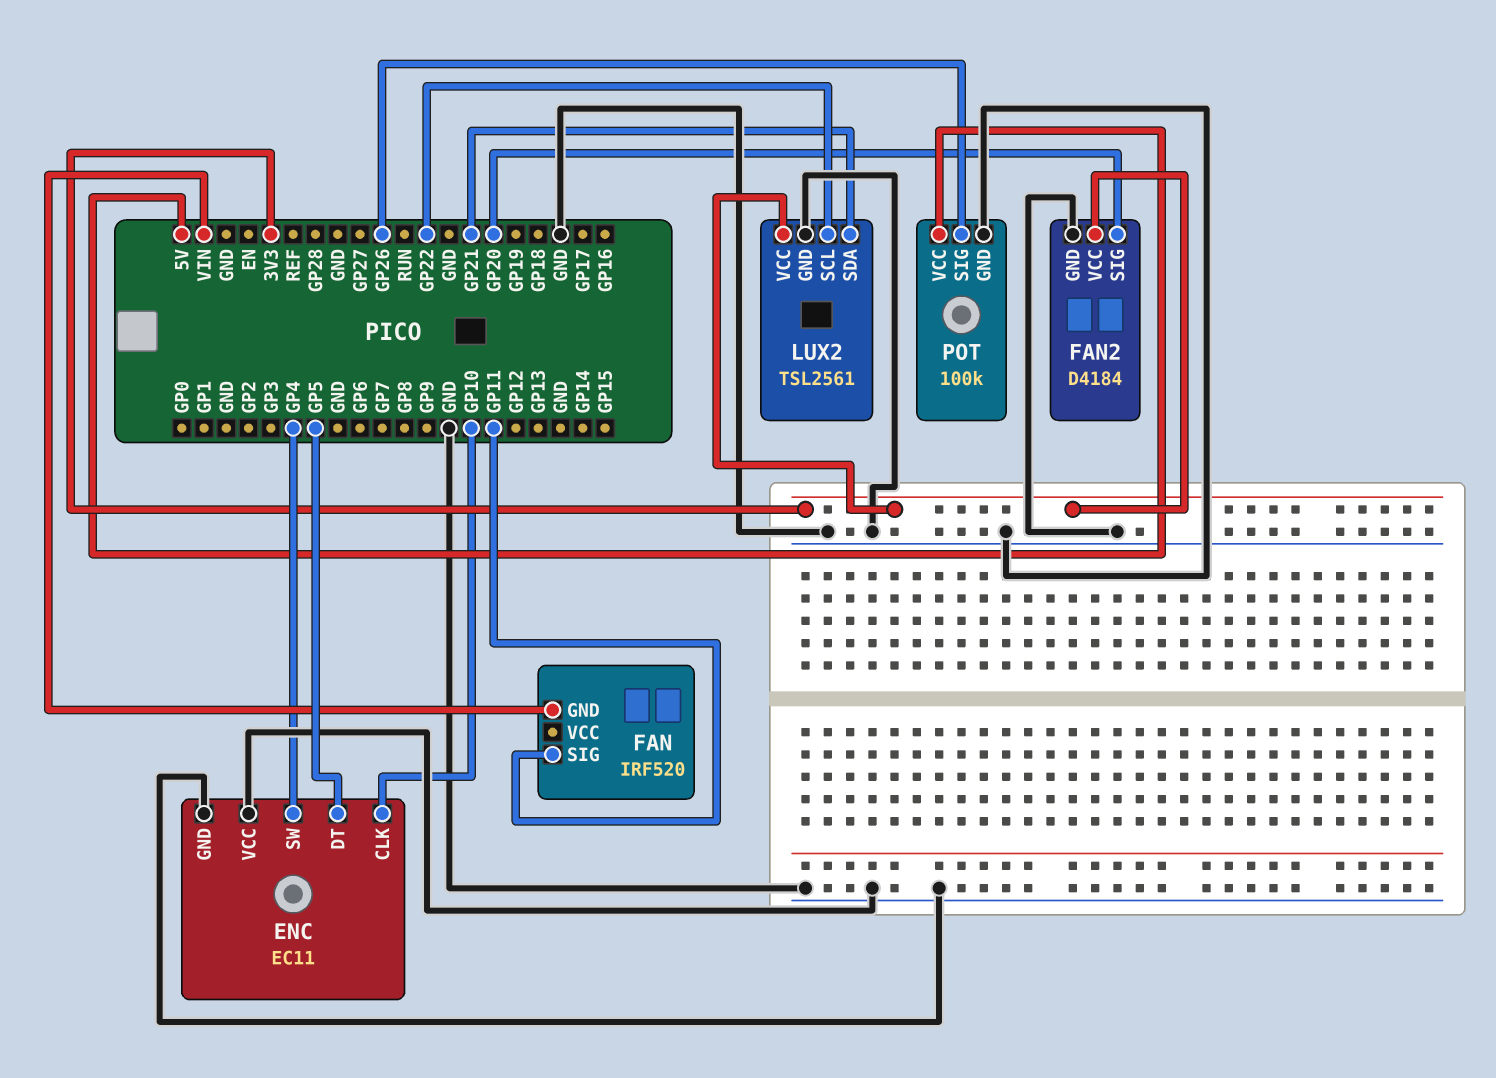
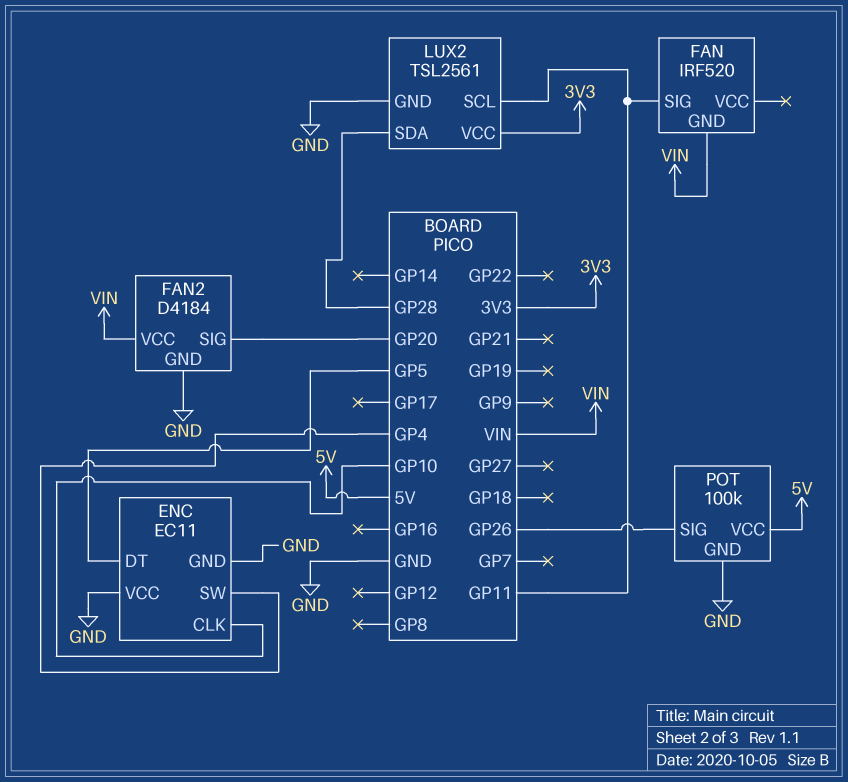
FAN2 pin VCC: 3V3 -> VIN
LUX2 pin SCL: GP22 -> GP11
LUX2 pin SDA: GP21 -> GP28

